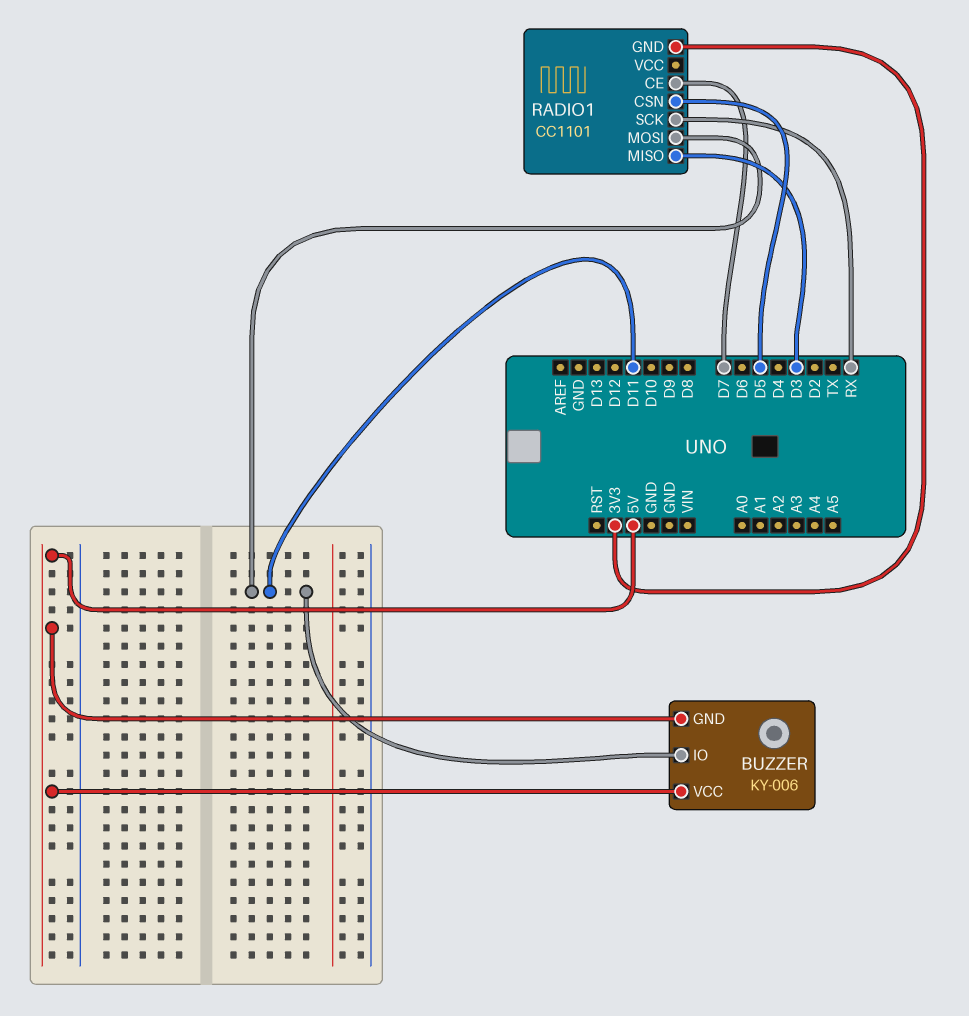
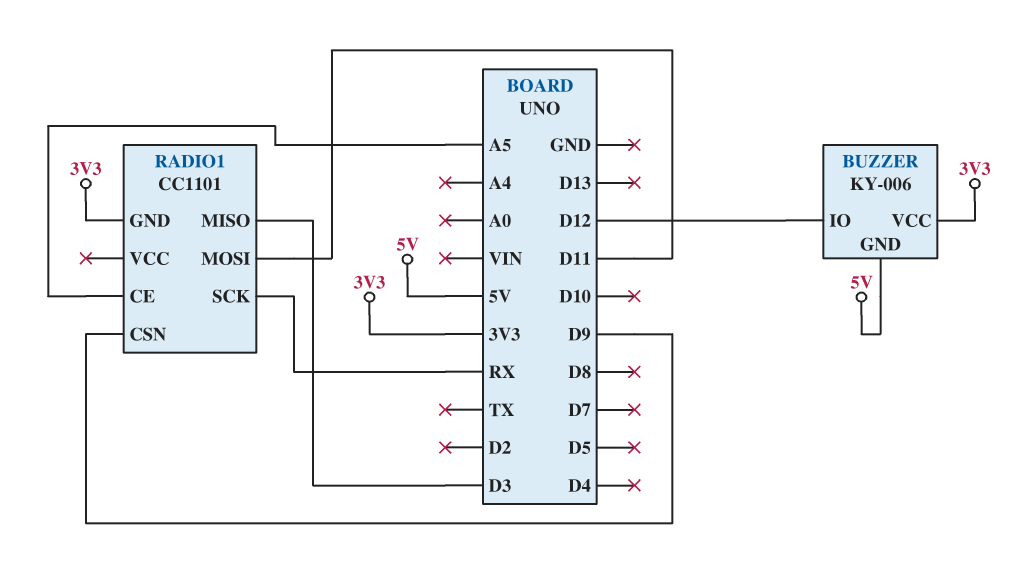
BUZZER pin IO: D11 -> D12
BUZZER pin VCC: 5V -> 3V3
RADIO1 pin CE: D7 -> A5
RADIO1 pin CSN: D5 -> D9

